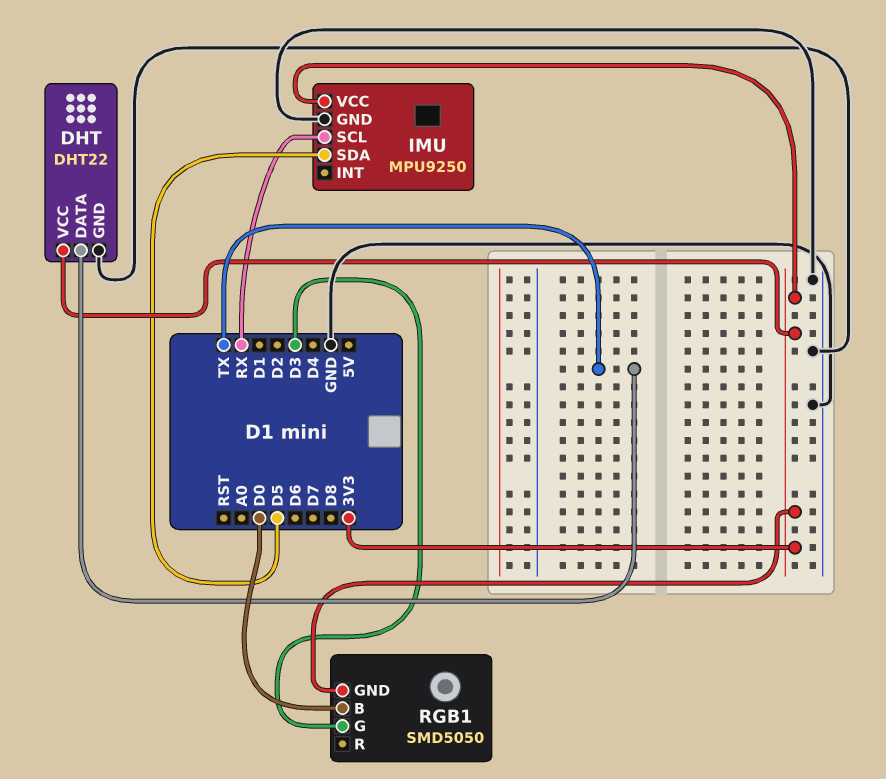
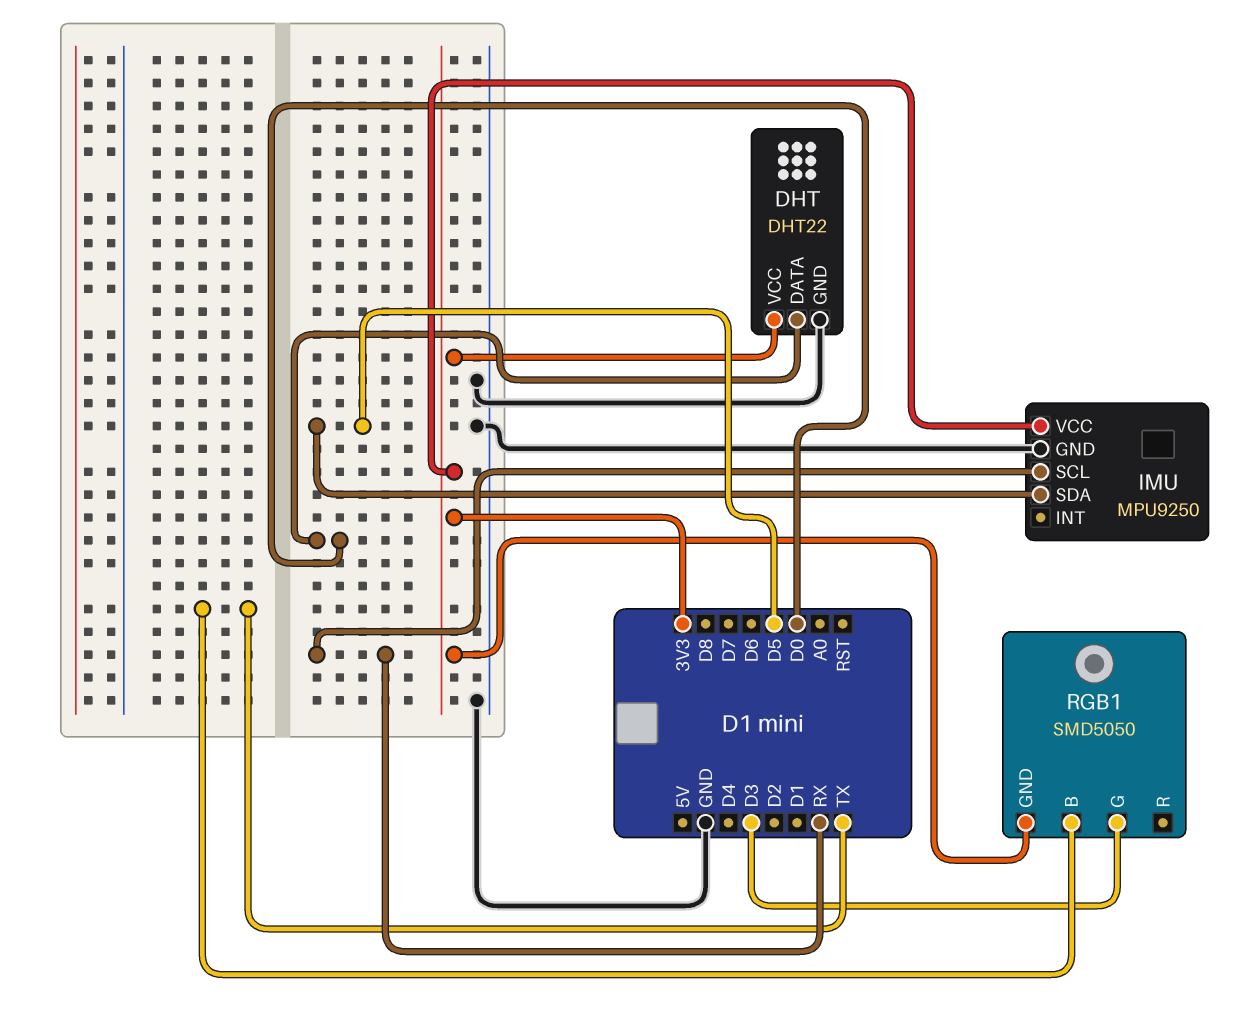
DHT pin DATA: TX -> D0
RGB1 pin B: D0 -> TX

